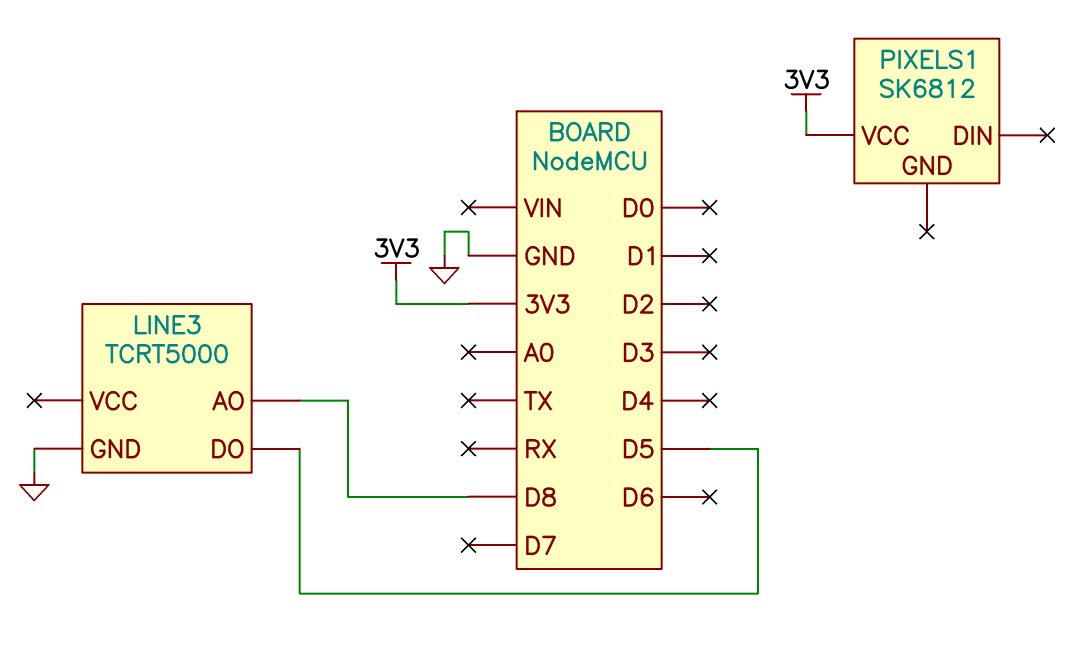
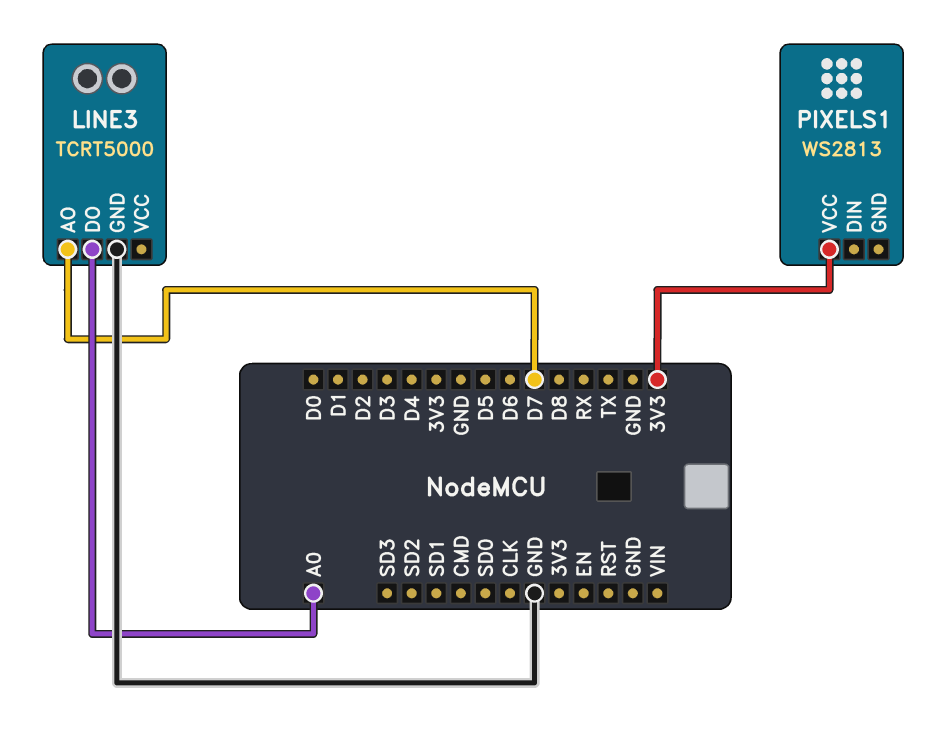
LINE3 pin AO: D8 -> D7
LINE3 pin DO: D5 -> A0
PIXELS1: SK6812 -> WS2813

